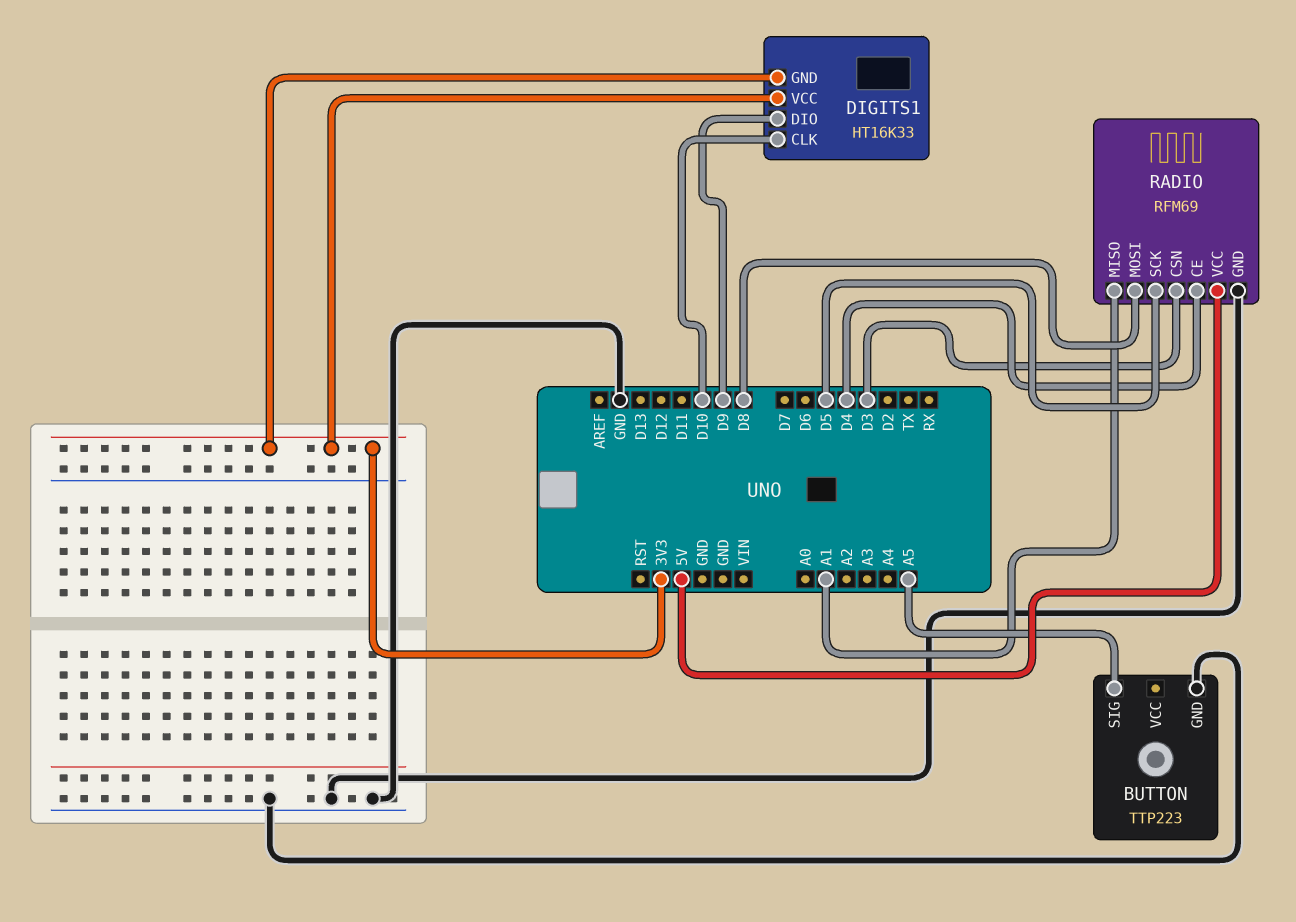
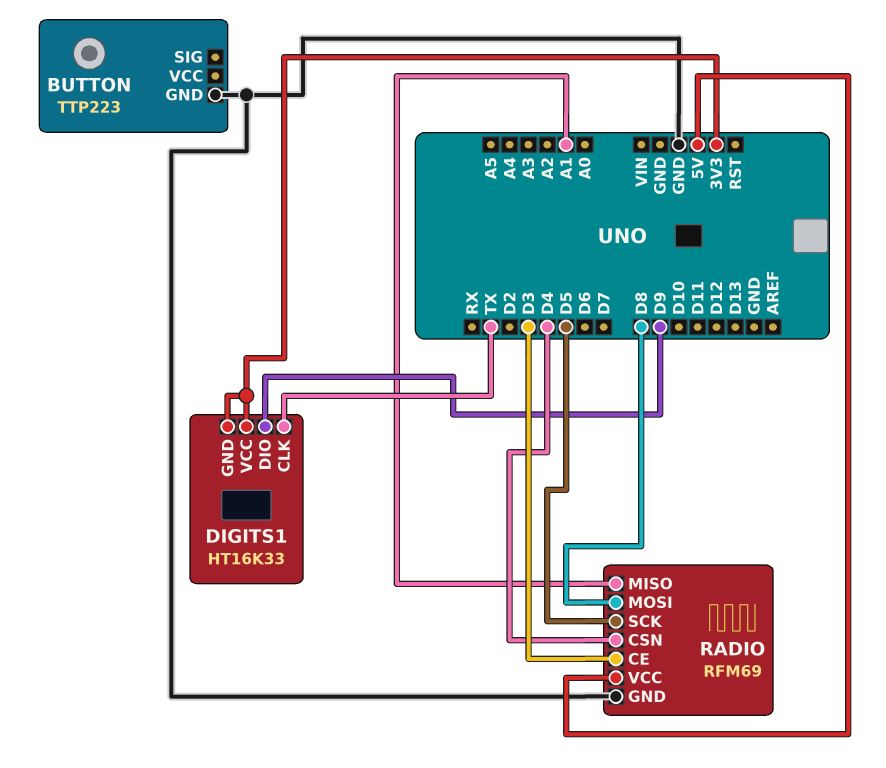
BUTTON pin SIG: A5 -> none
DIGITS1 pin CLK: D10 -> TX
RADIO pin CE: D4 -> D3
RADIO pin CSN: D3 -> D4

